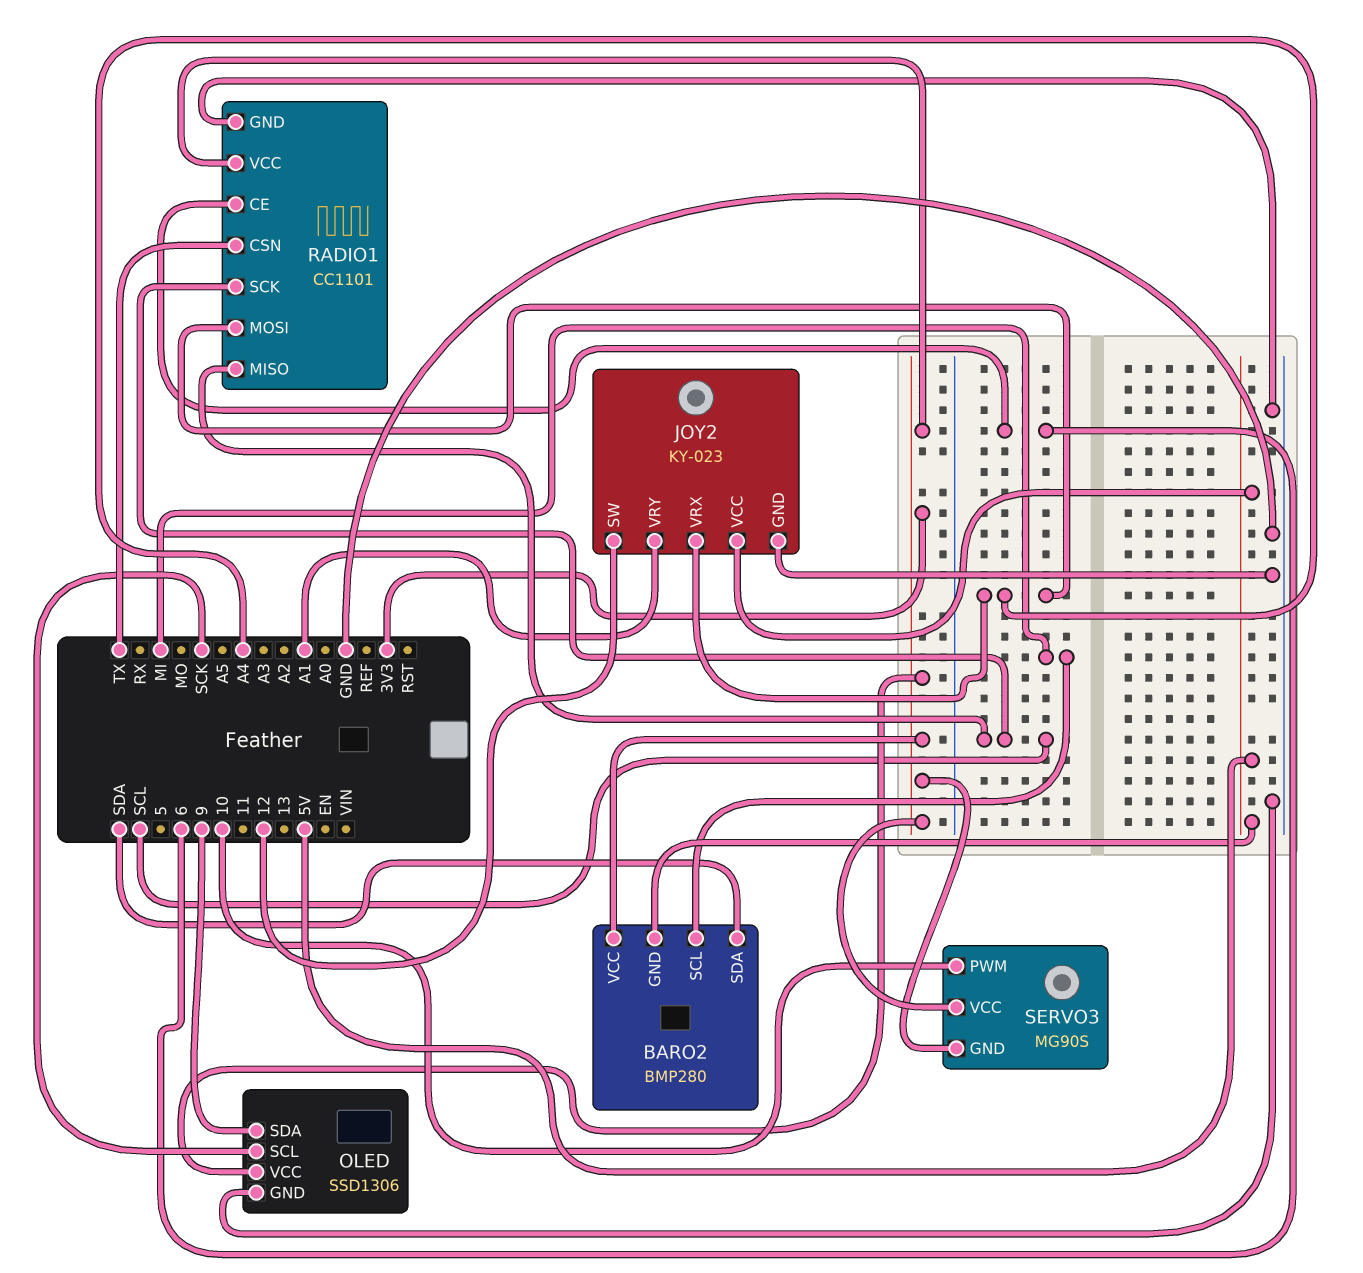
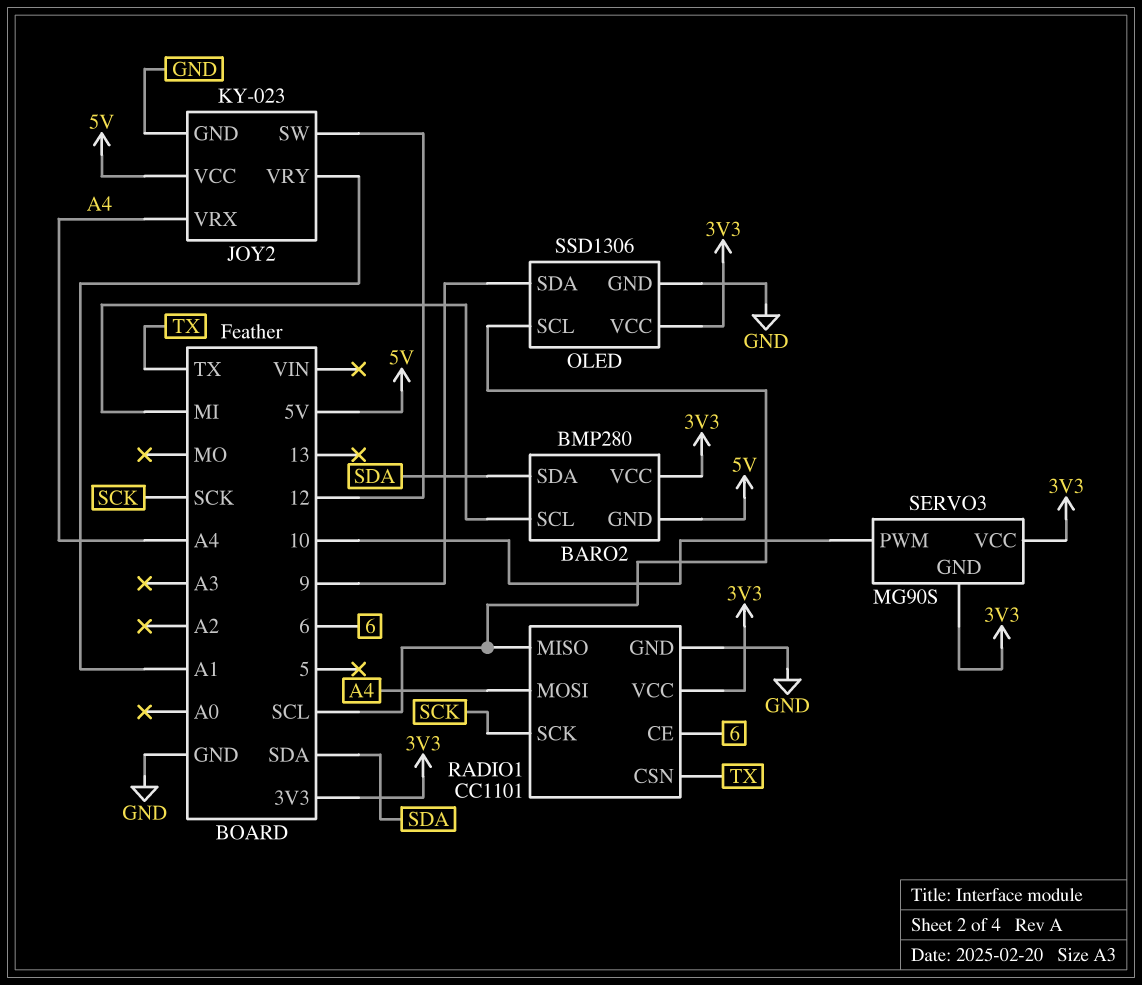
OLED pin SCL: SCK -> SCL
RADIO1 pin SCK: SCL -> SCK

